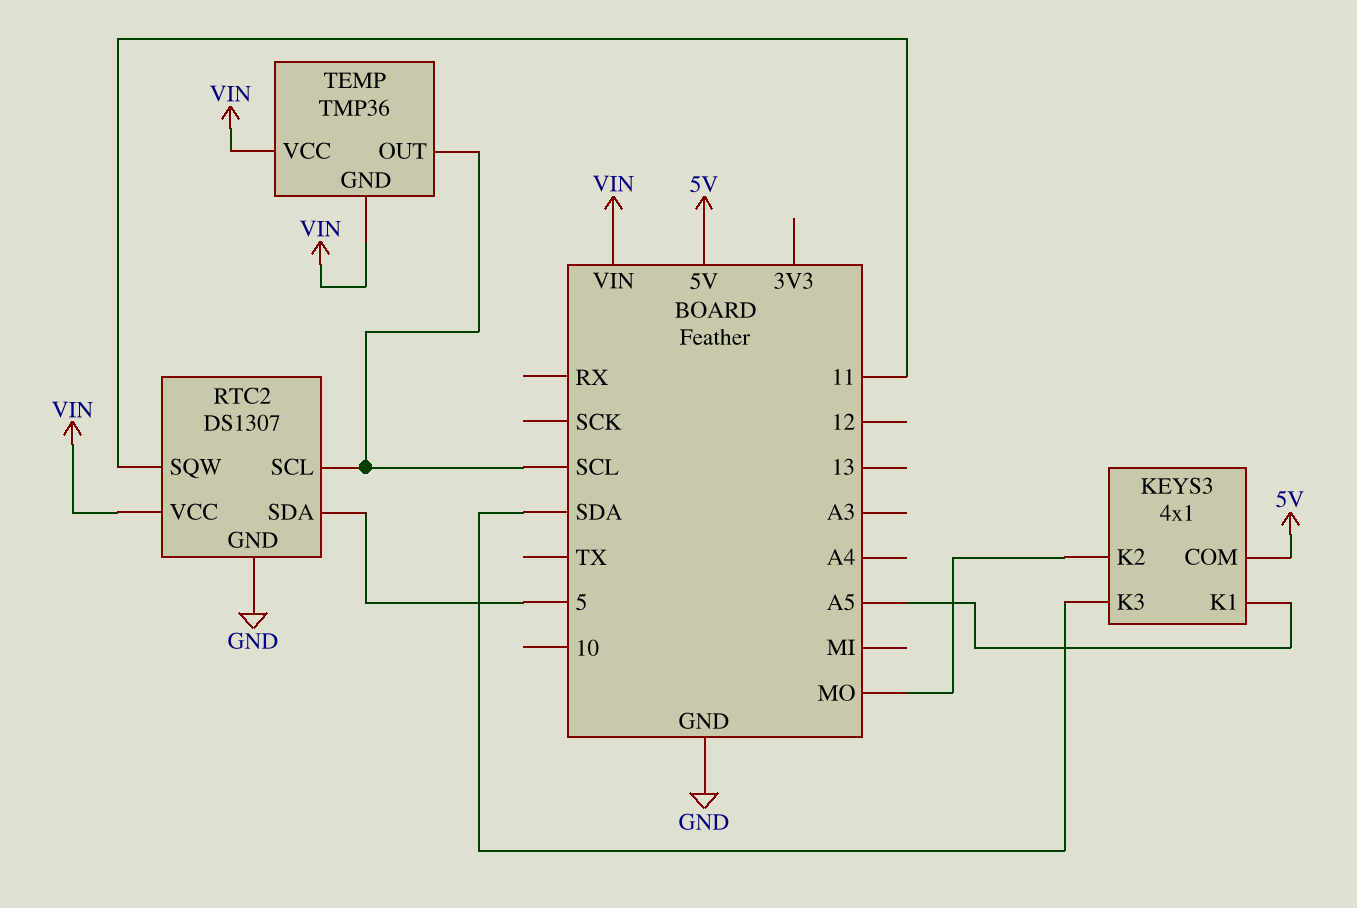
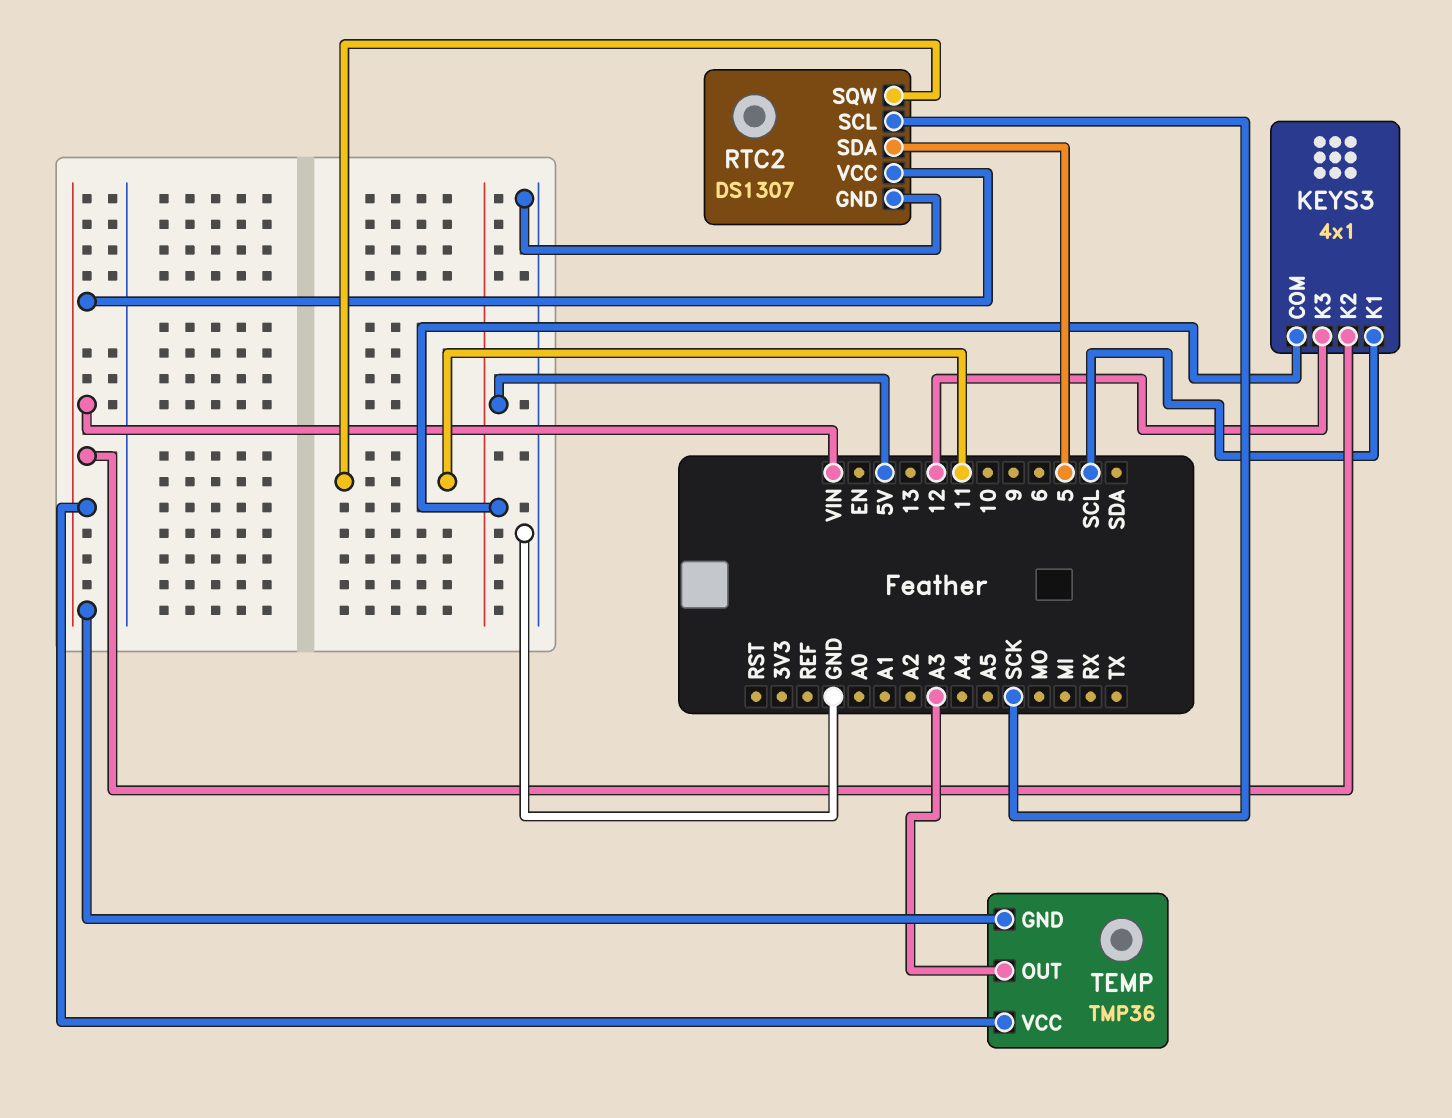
KEYS3 pin K1: A5 -> SCL
KEYS3 pin K2: MO -> VIN
KEYS3 pin K3: SDA -> 12
RTC2 pin SCL: SCL -> SCK
TEMP pin OUT: SCL -> A3

